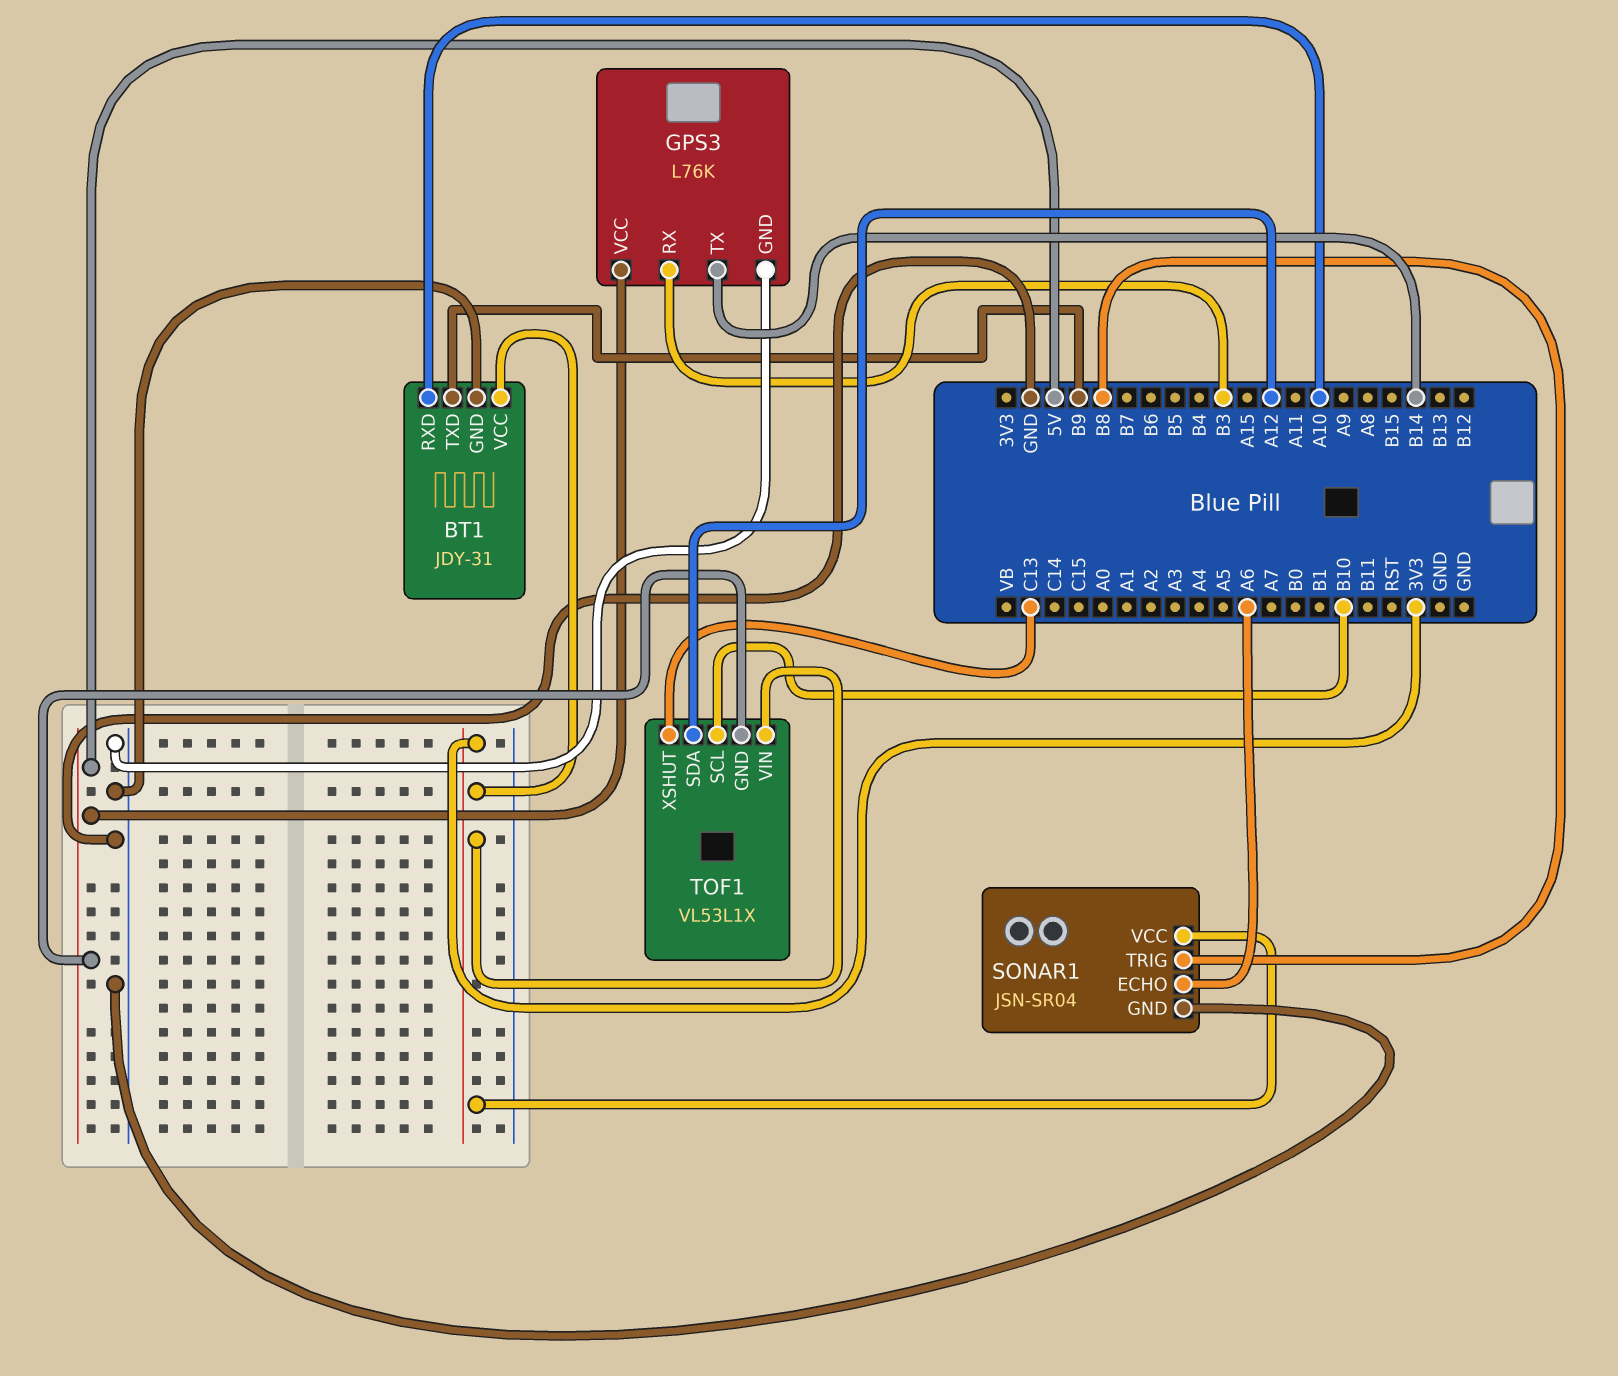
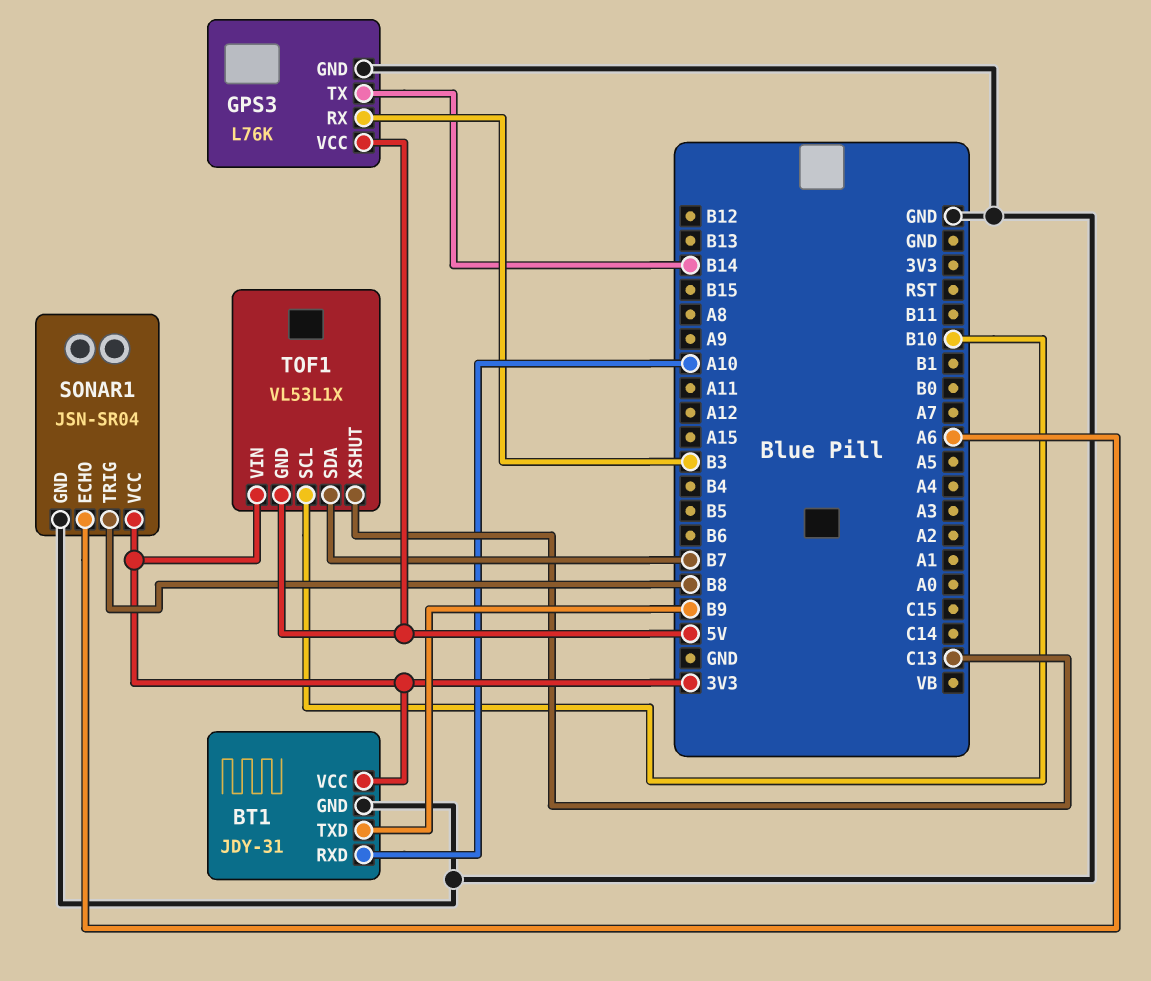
TOF1 pin SDA: A12 -> B7

